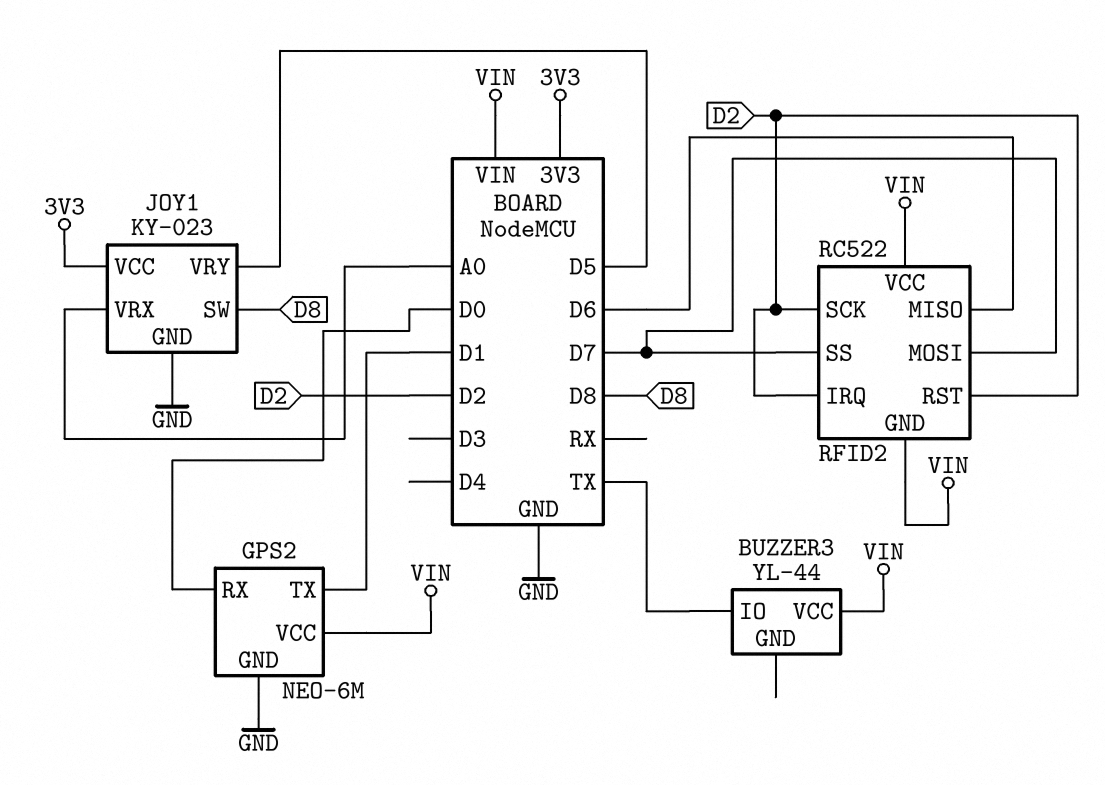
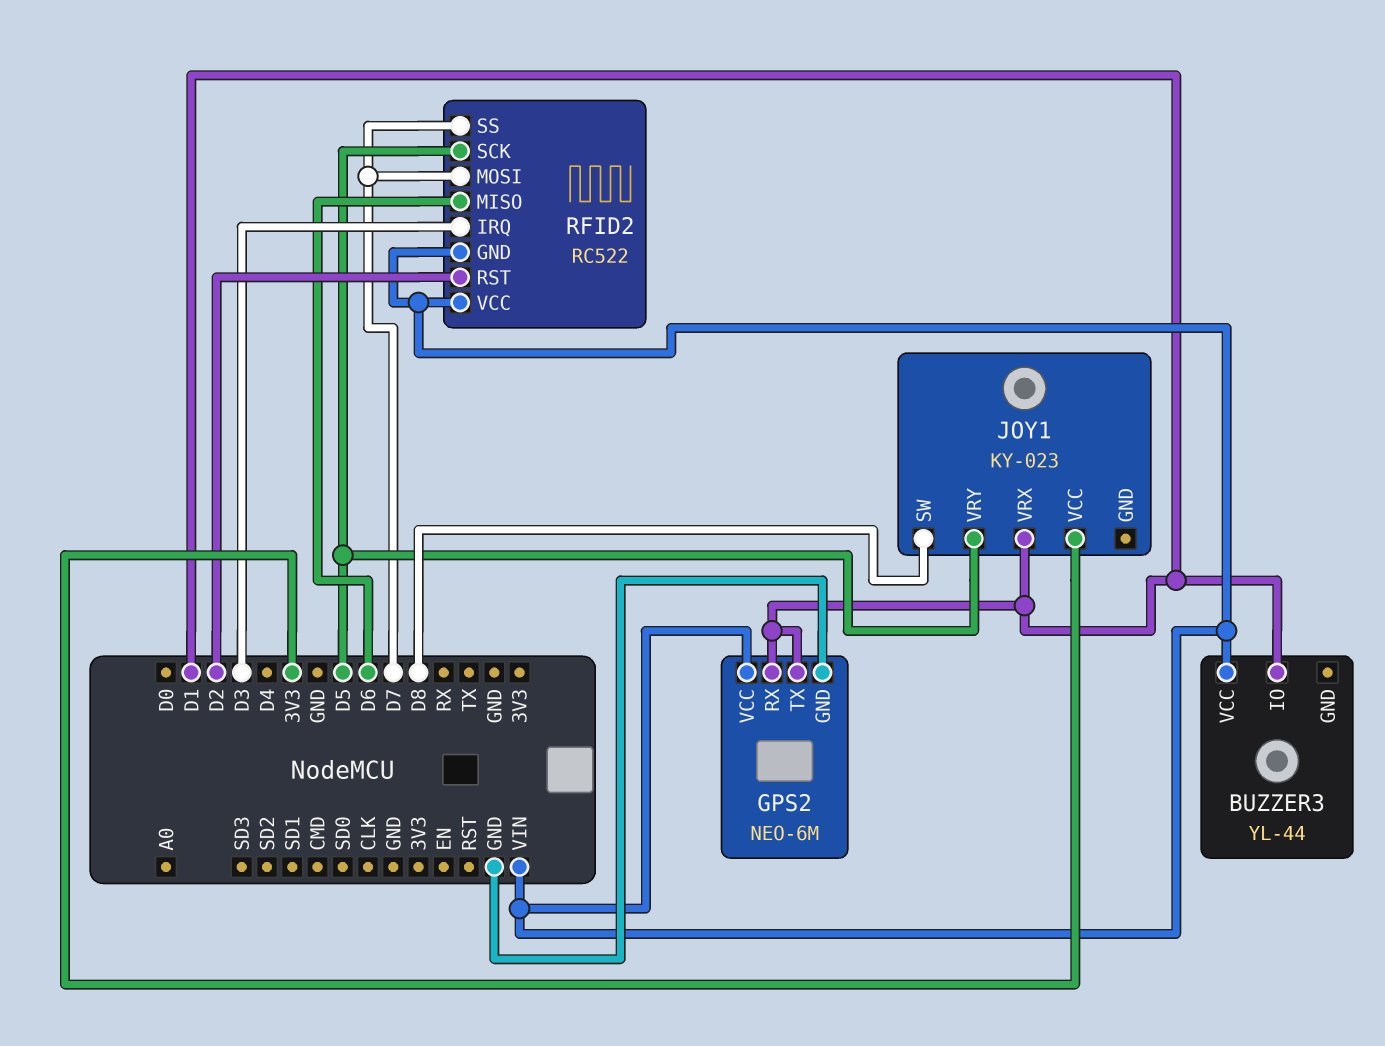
BUZZER3 pin IO: TX -> D1
GPS2 pin RX: D0 -> D1
JOY1 pin GND: GND -> none
JOY1 pin VRX: A0 -> D1
RFID2 pin IRQ: D2 -> D3
RFID2 pin SCK: D2 -> D5

